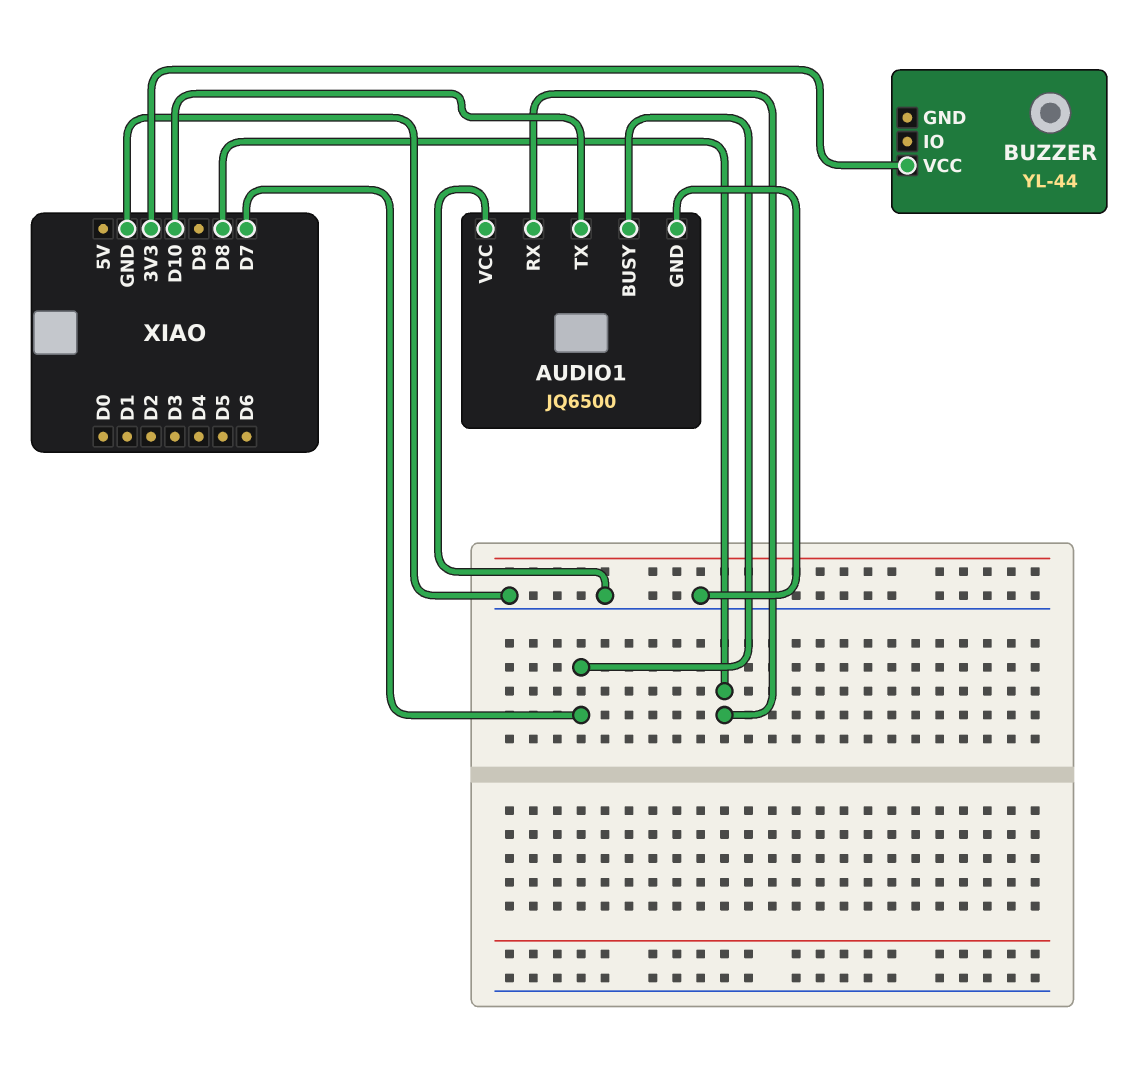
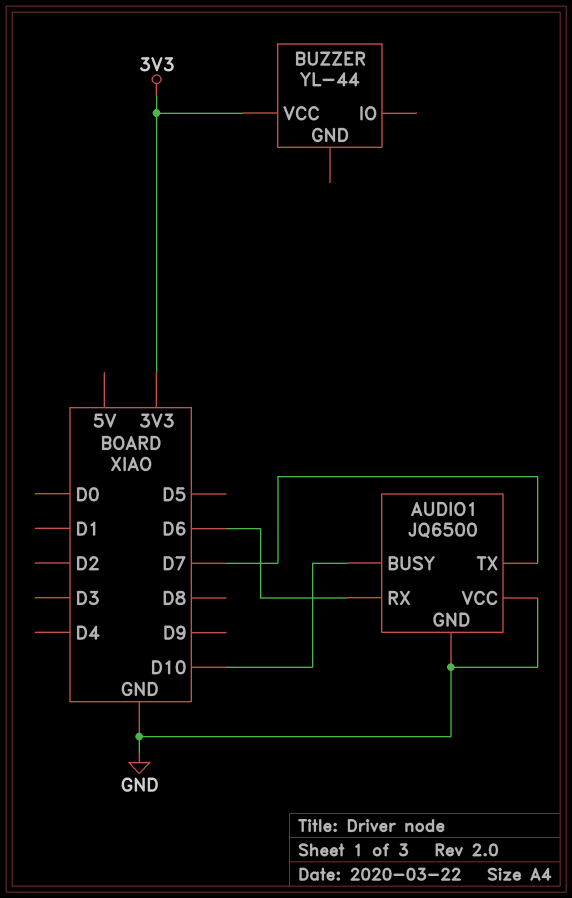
AUDIO1 pin BUSY: D7 -> D10
AUDIO1 pin RX: D8 -> D6
AUDIO1 pin TX: D10 -> D7

